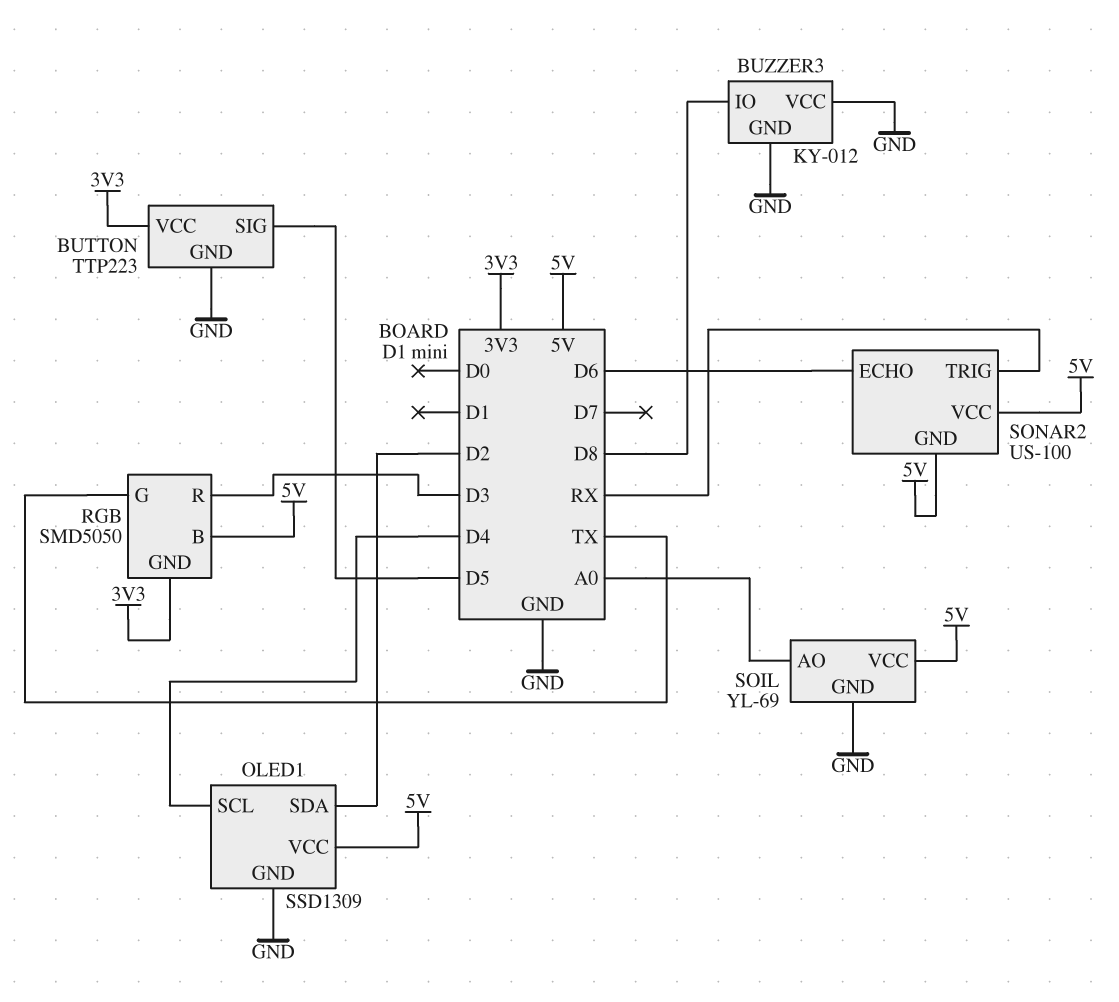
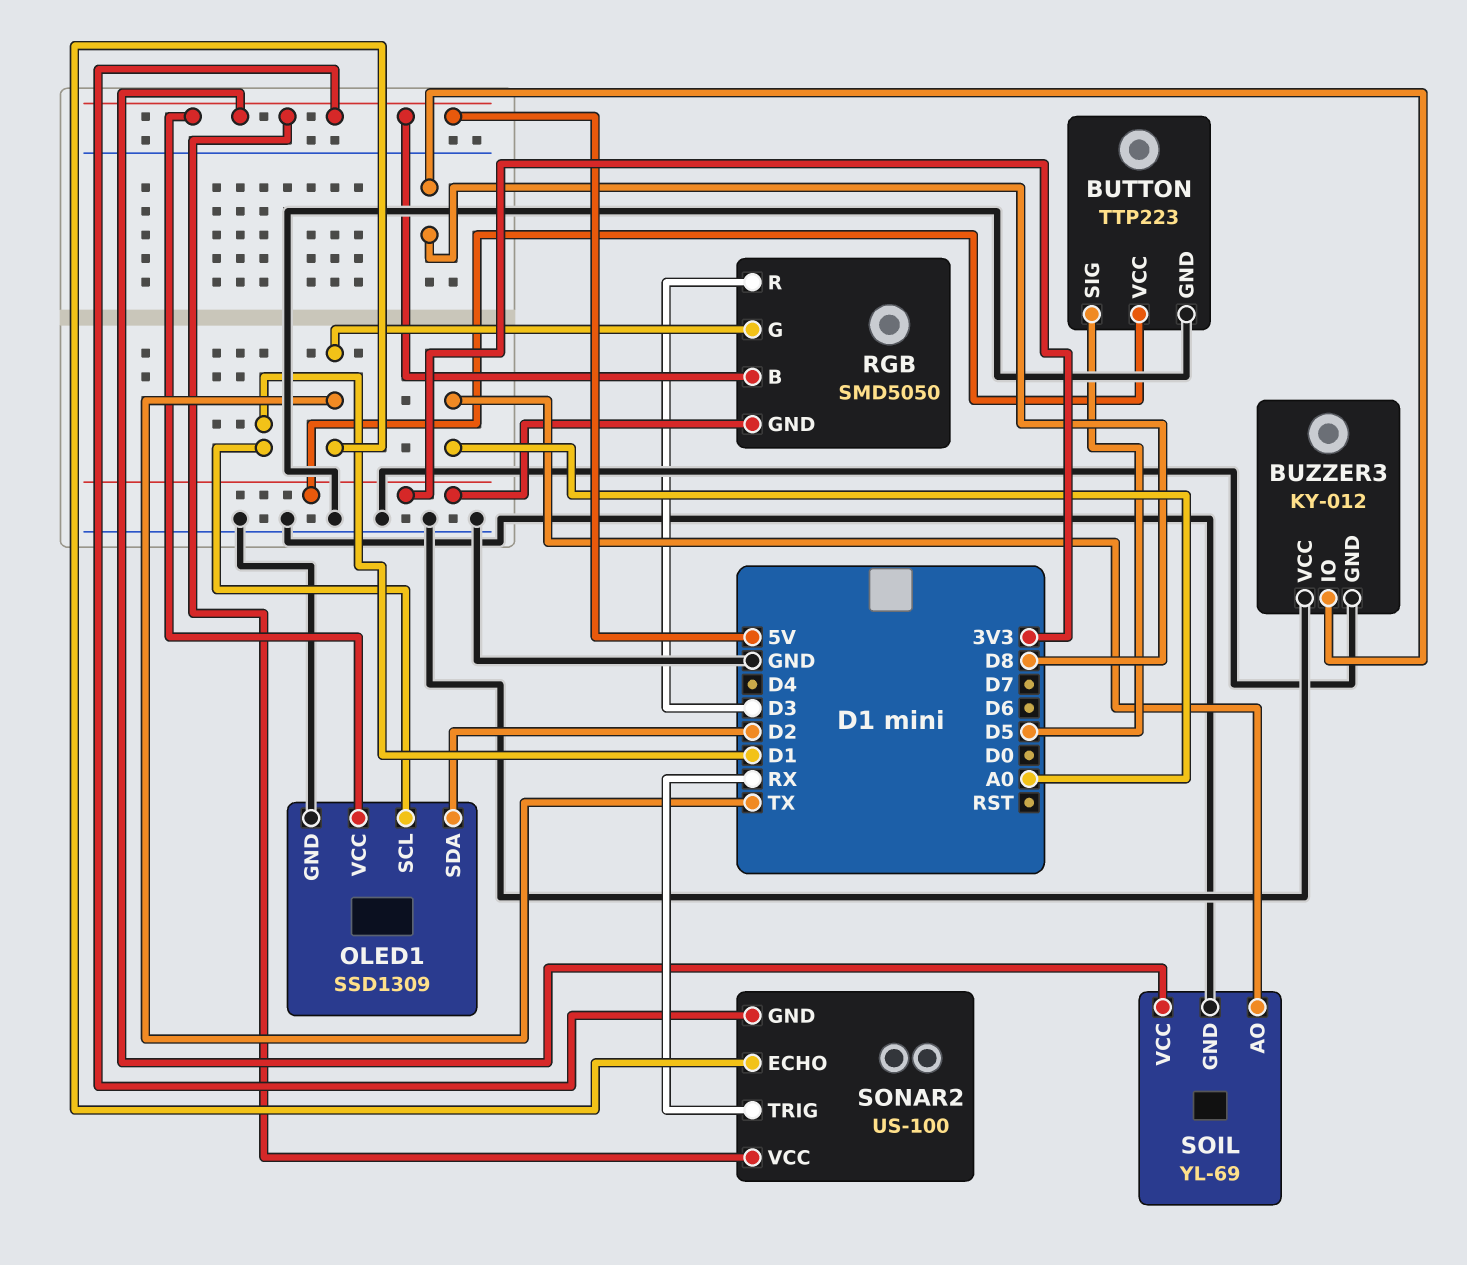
OLED1 pin SCL: D4 -> D1
SONAR2 pin ECHO: D6 -> TX

